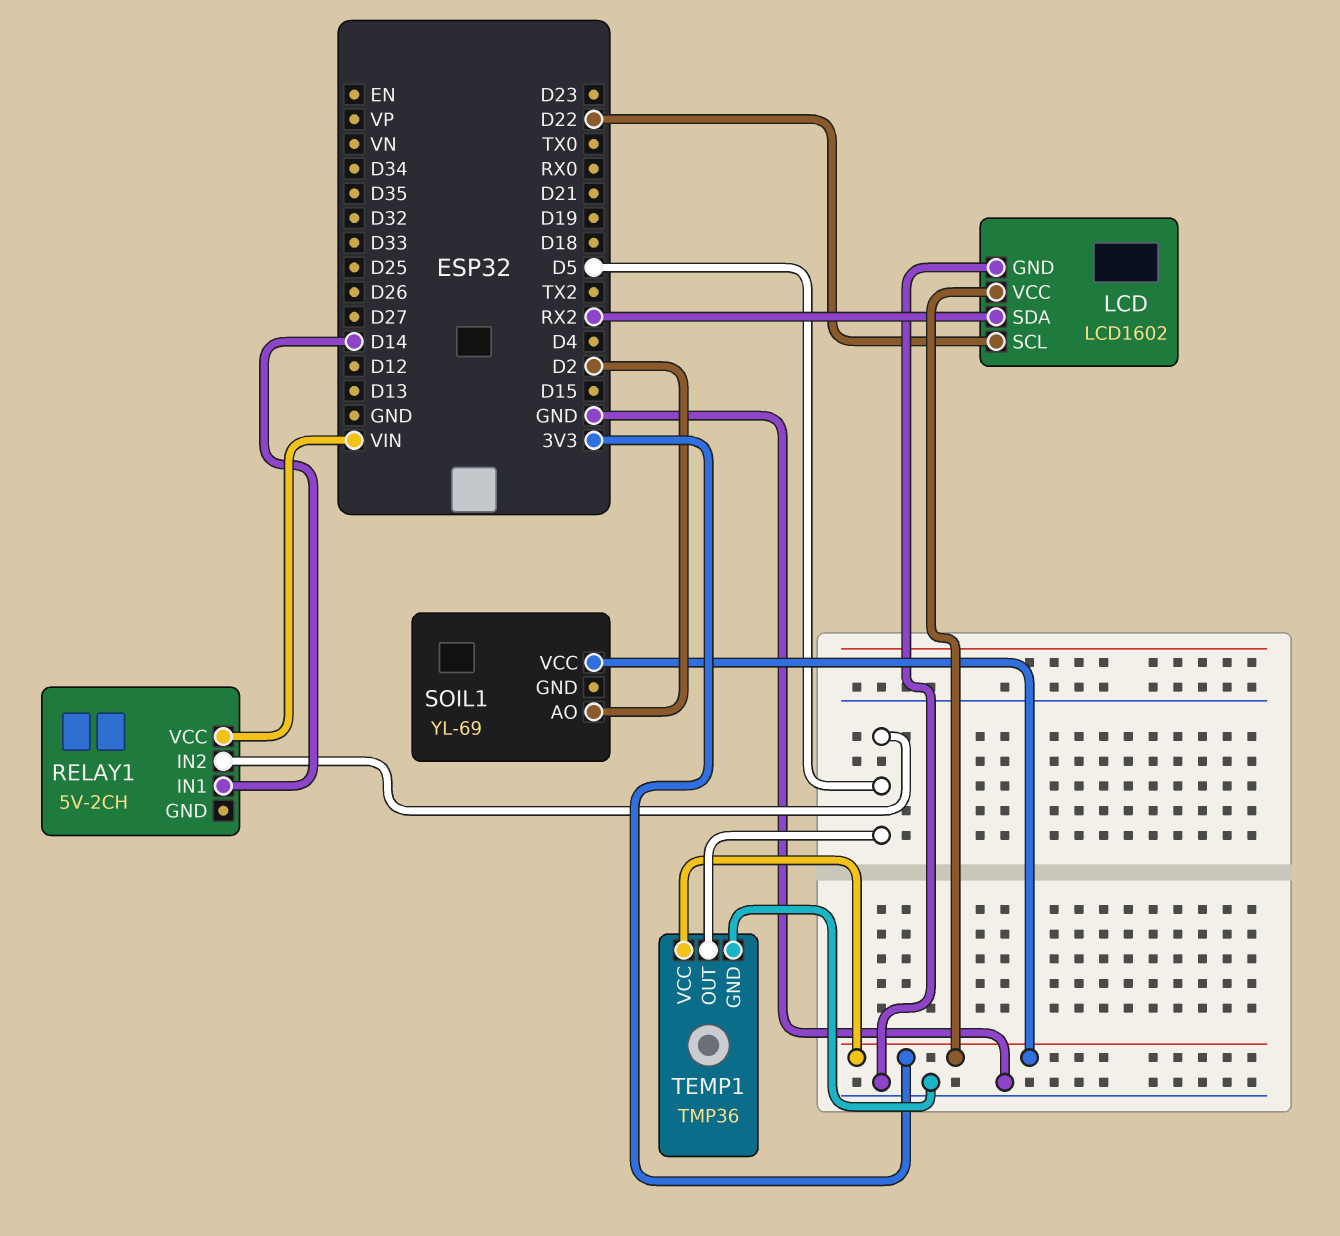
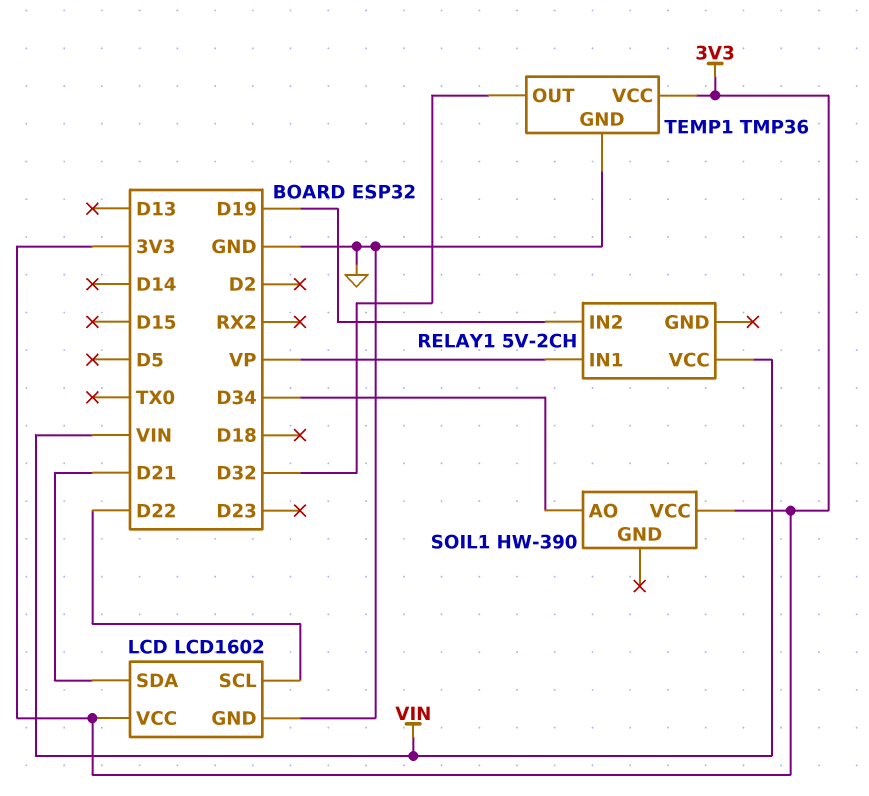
LCD pin SDA: RX2 -> D21
RELAY1 pin IN1: D14 -> VP
RELAY1 pin IN2: D5 -> D19
SOIL1: YL-69 -> HW-390
SOIL1 pin AO: D2 -> D34
TEMP1 pin OUT: D5 -> D32

